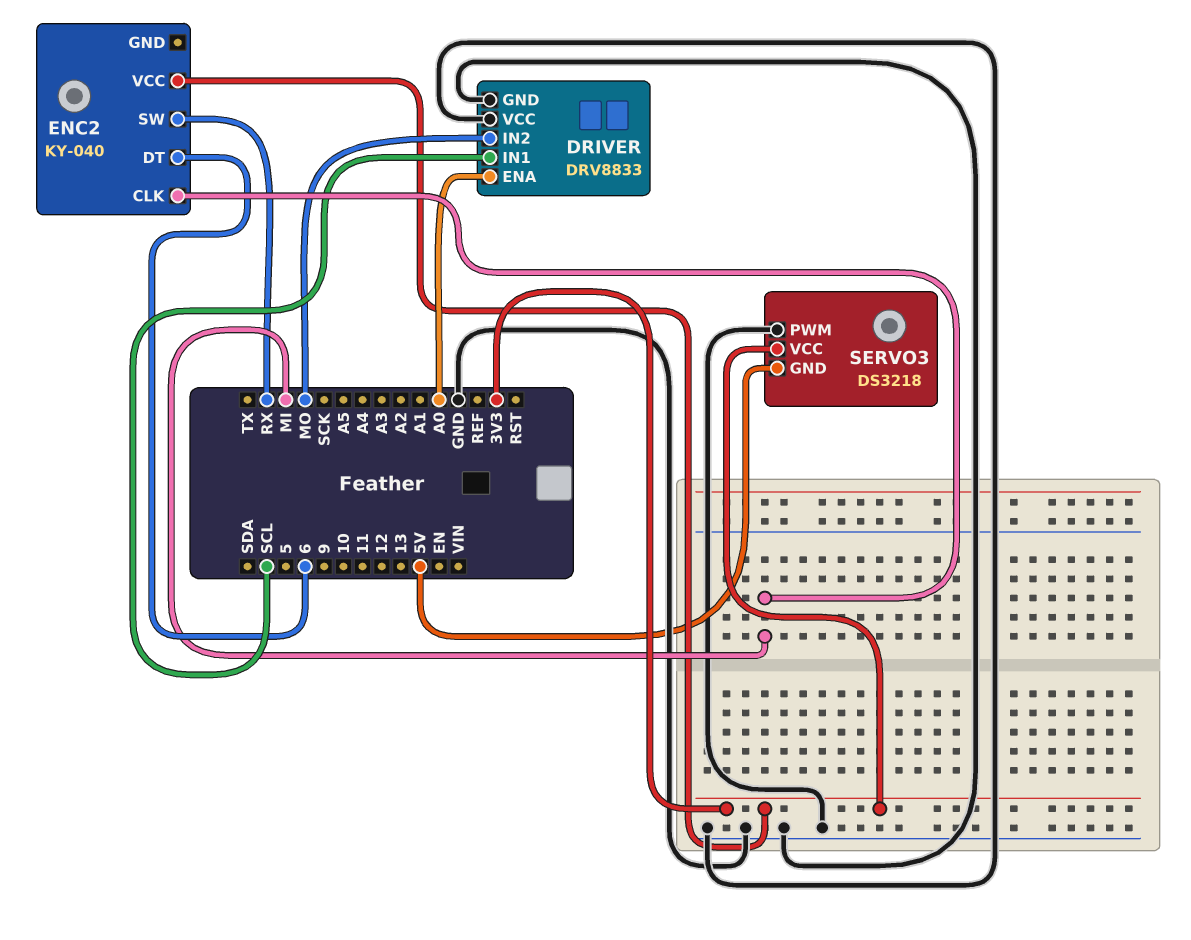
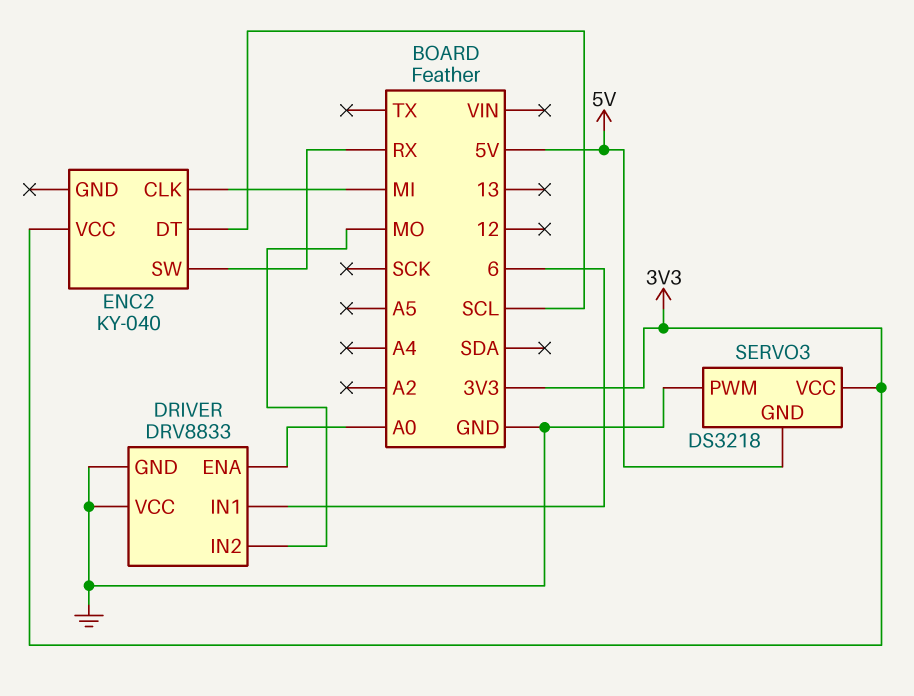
DRIVER pin IN1: SCL -> 6
ENC2 pin DT: 6 -> SCL

